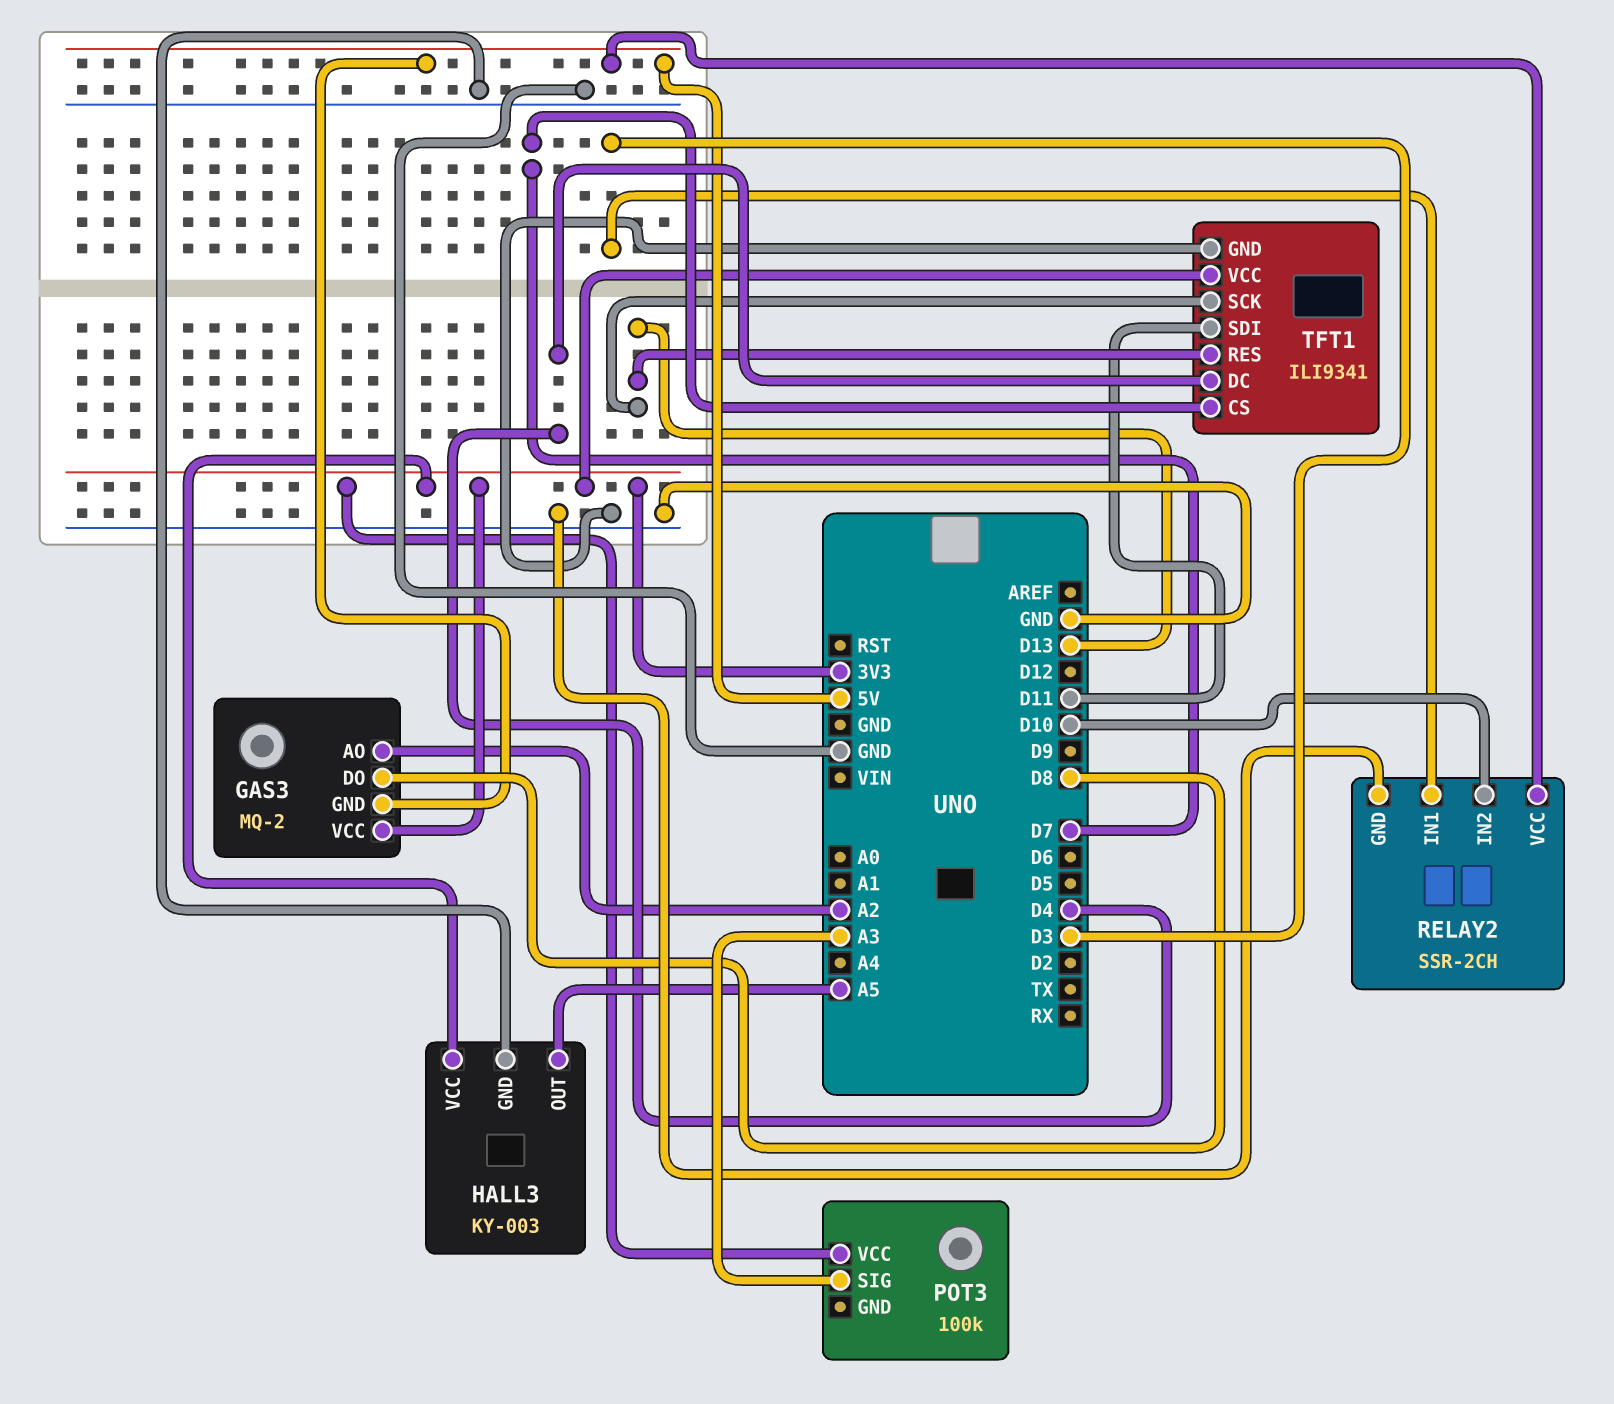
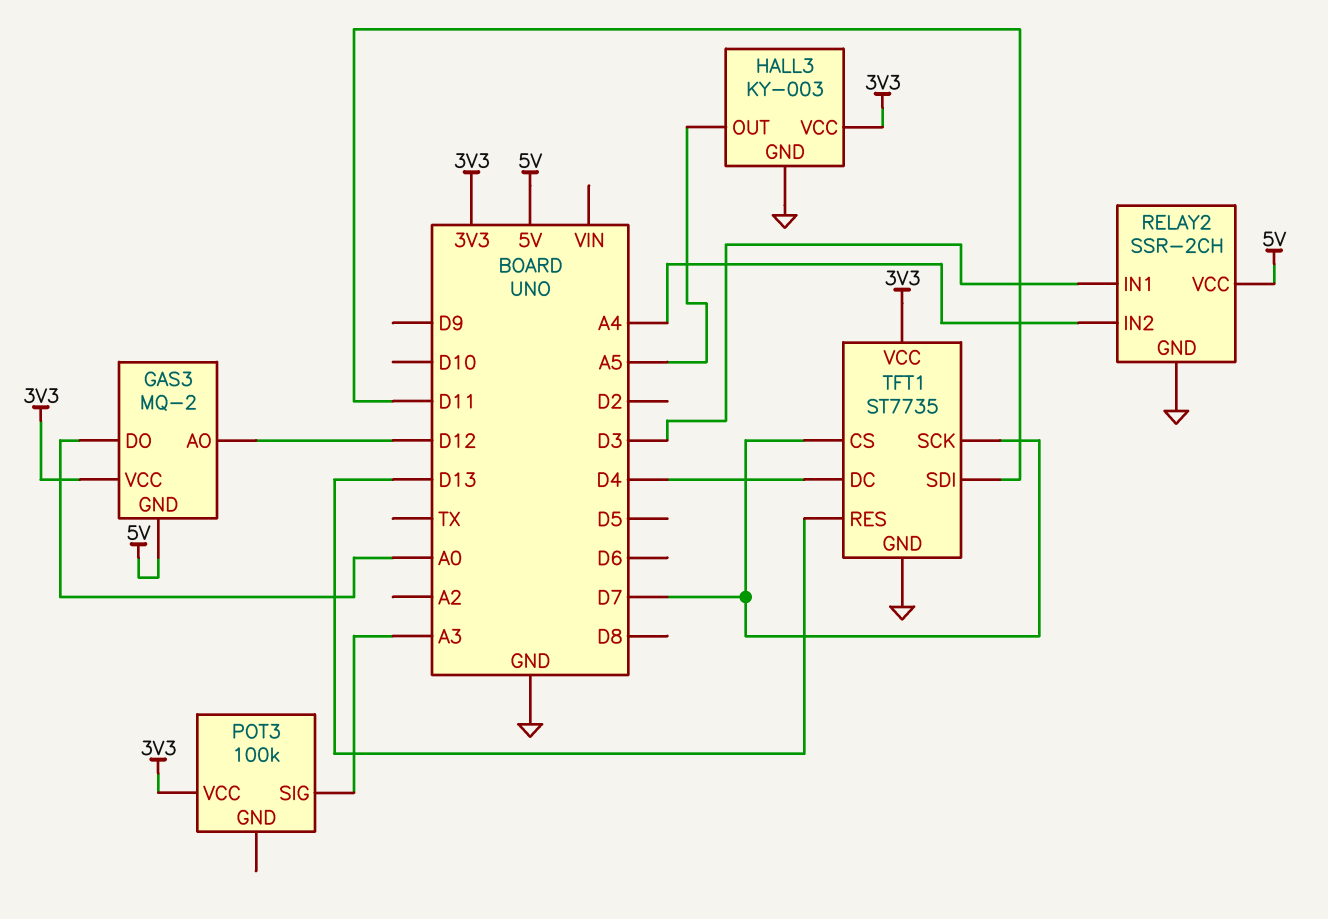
GAS3 pin AO: A2 -> D12
GAS3 pin DO: D8 -> A0
RELAY2 pin IN2: D10 -> A4
TFT1: ILI9341 -> ST7735
TFT1 pin SCK: D13 -> D7

